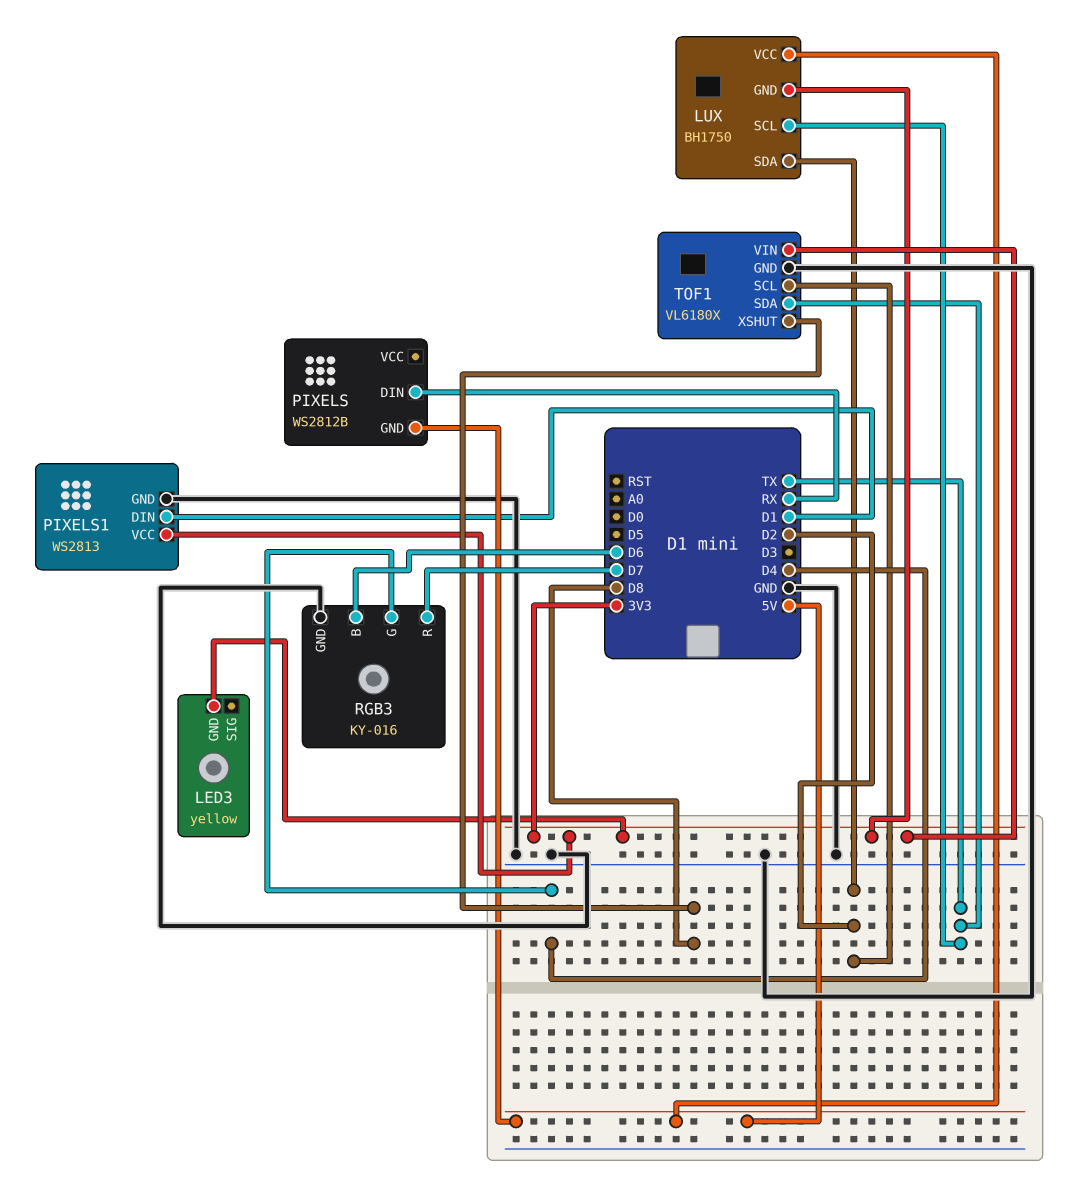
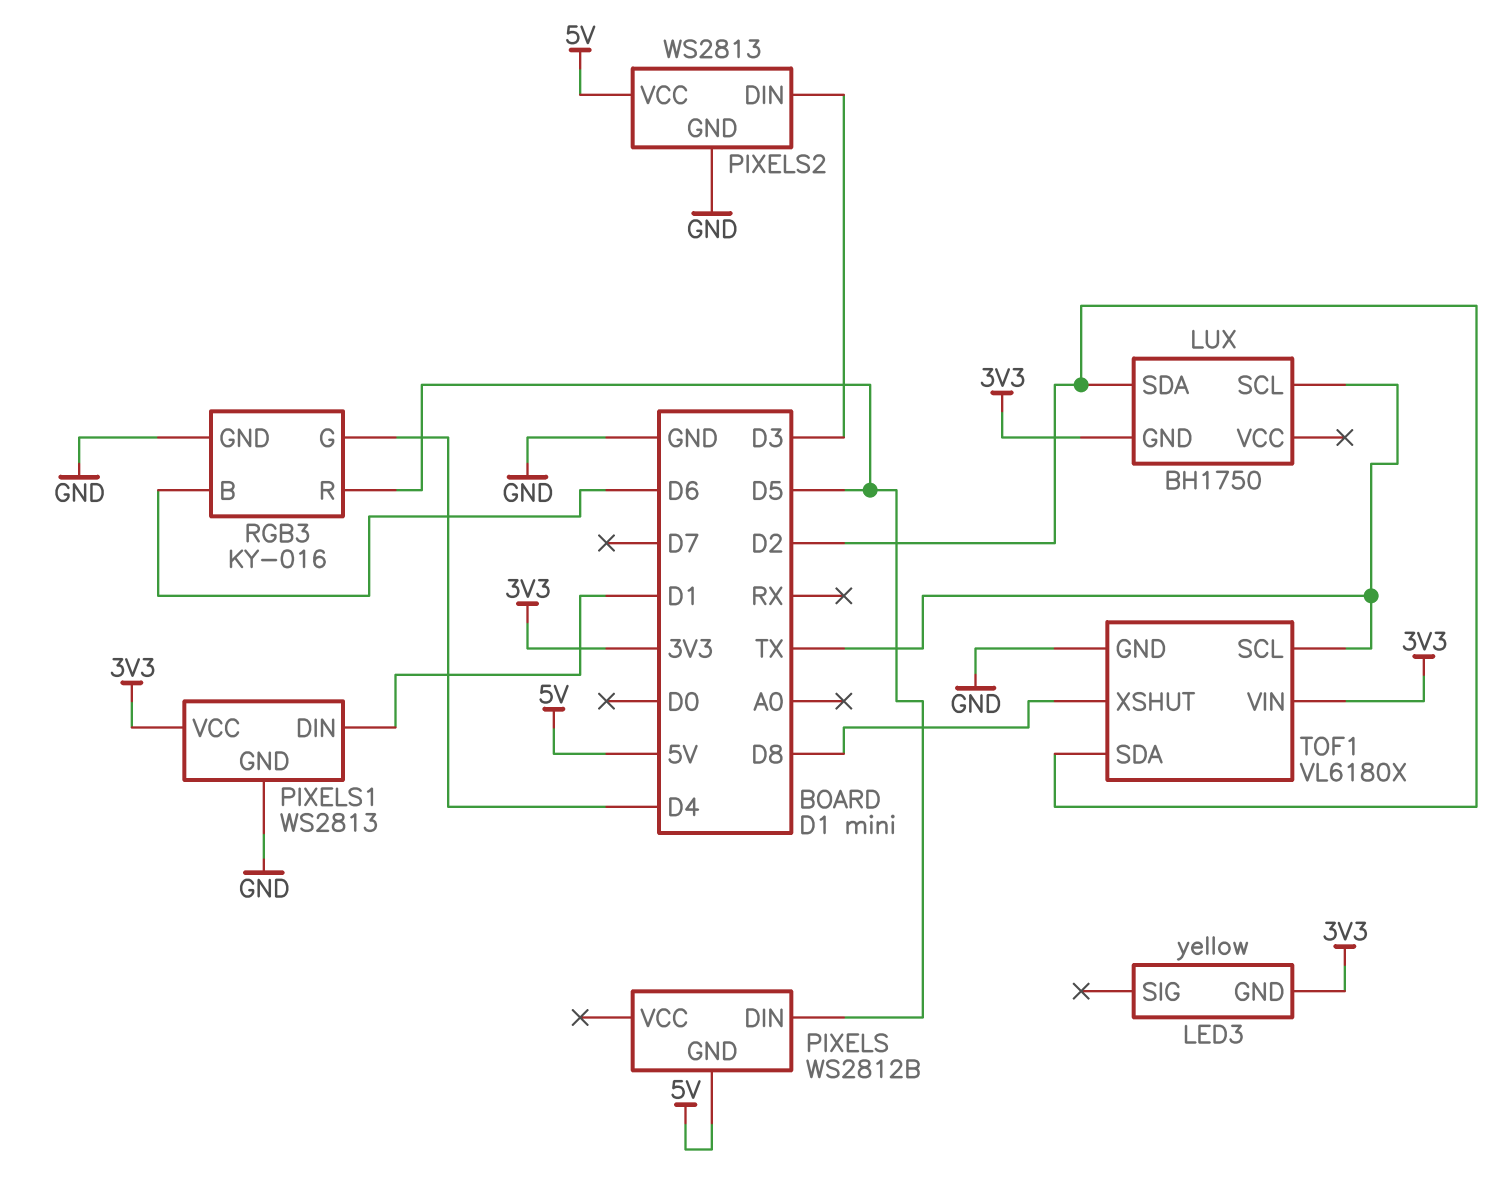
LUX pin VCC: 5V -> none
PIXELS pin DIN: RX -> D5
PIXELS2: none -> WS2813
PIXELS2 pin DIN: none -> D3
PIXELS2 pin GND: none -> GND
PIXELS2 pin VCC: none -> 5V
RGB3 pin R: D7 -> D5
TOF1 pin SCL: D2 -> TX
TOF1 pin SDA: TX -> D2

